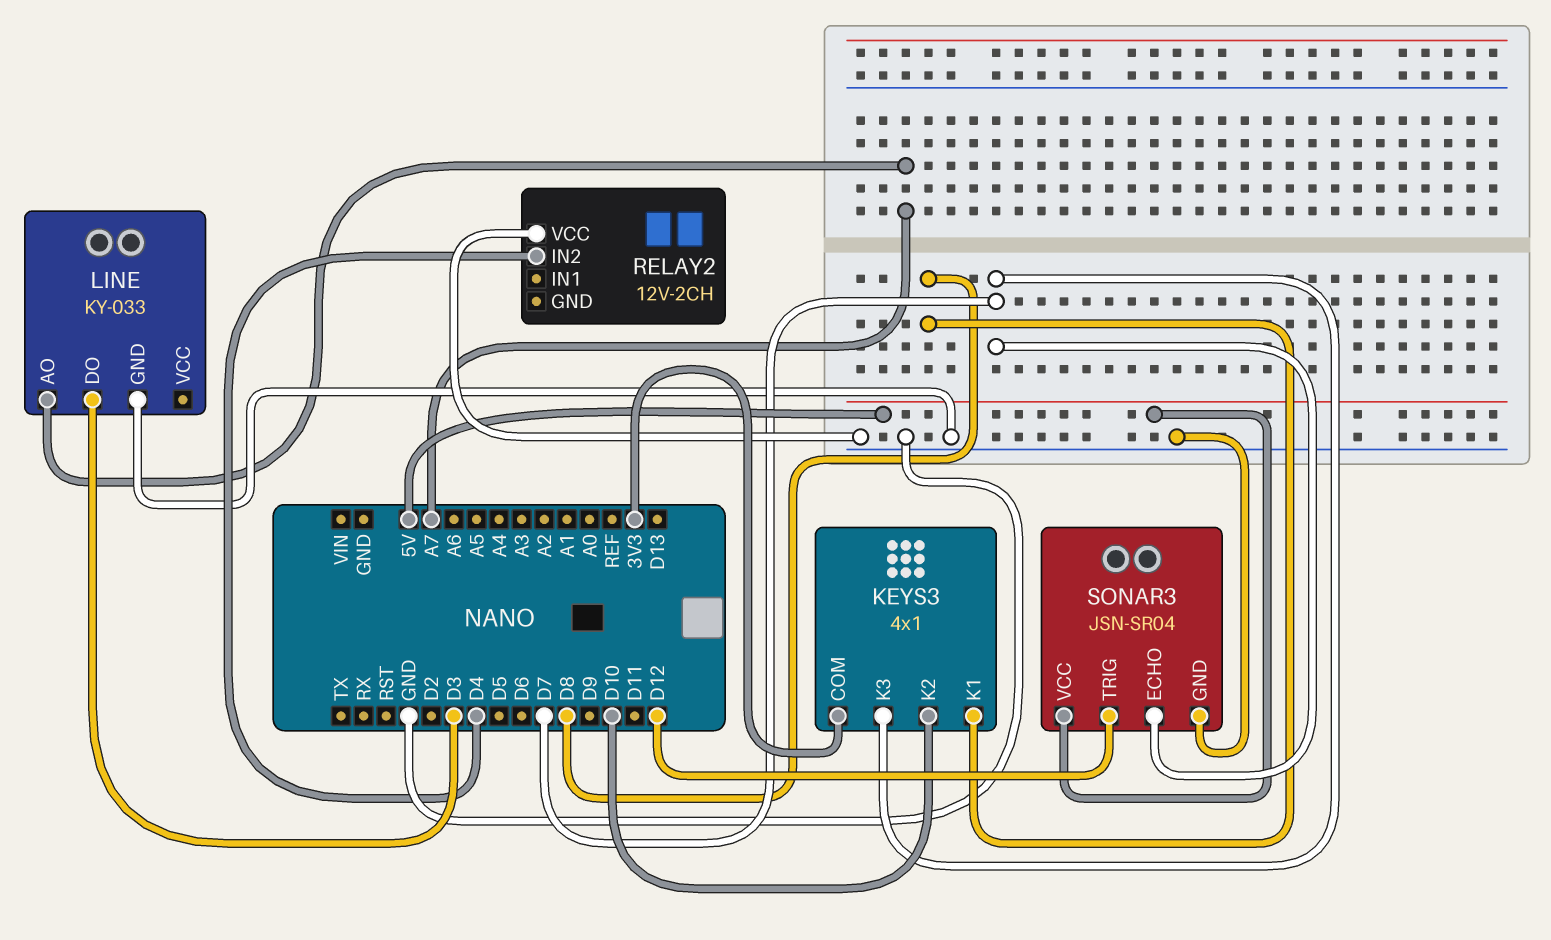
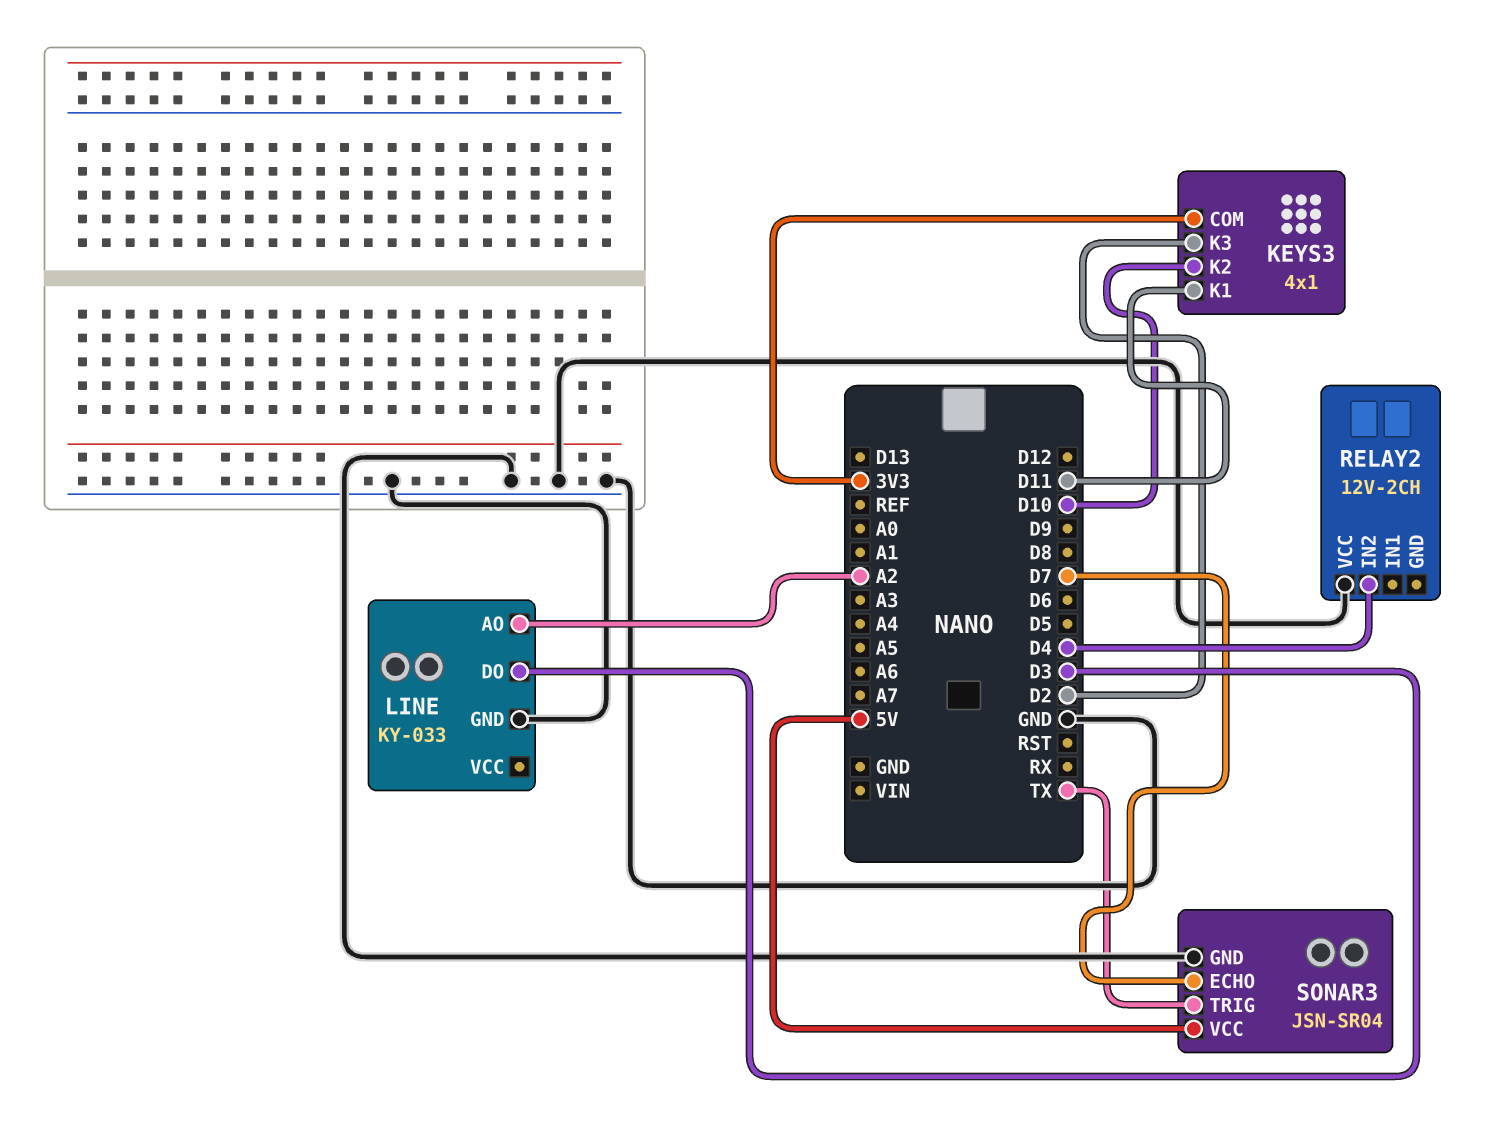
KEYS3 pin K1: D8 -> D11
KEYS3 pin K3: D7 -> D2
LINE pin AO: A7 -> A2
SONAR3 pin TRIG: D12 -> TX

